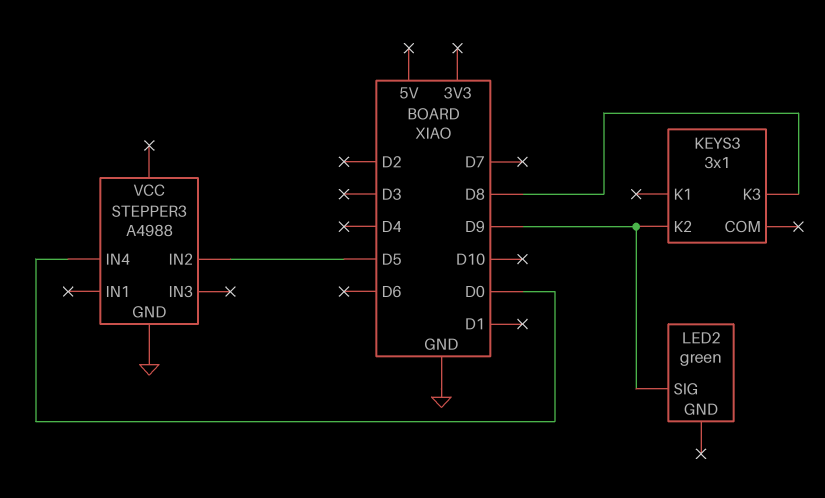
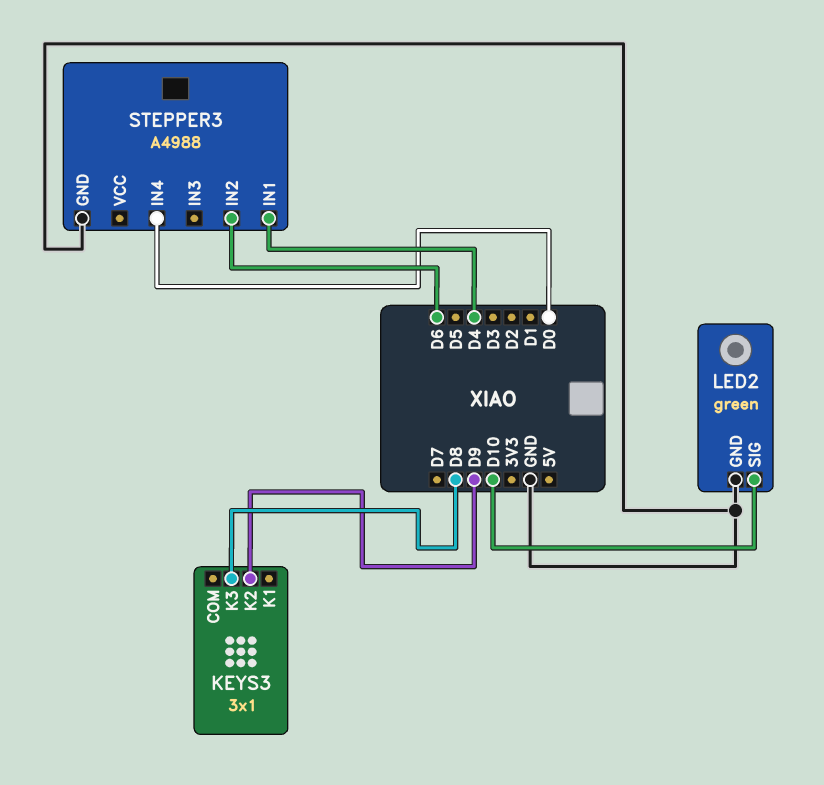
LED2 pin GND: none -> GND
LED2 pin SIG: D9 -> D10
STEPPER3 pin IN1: none -> D4
STEPPER3 pin IN2: D5 -> D6

